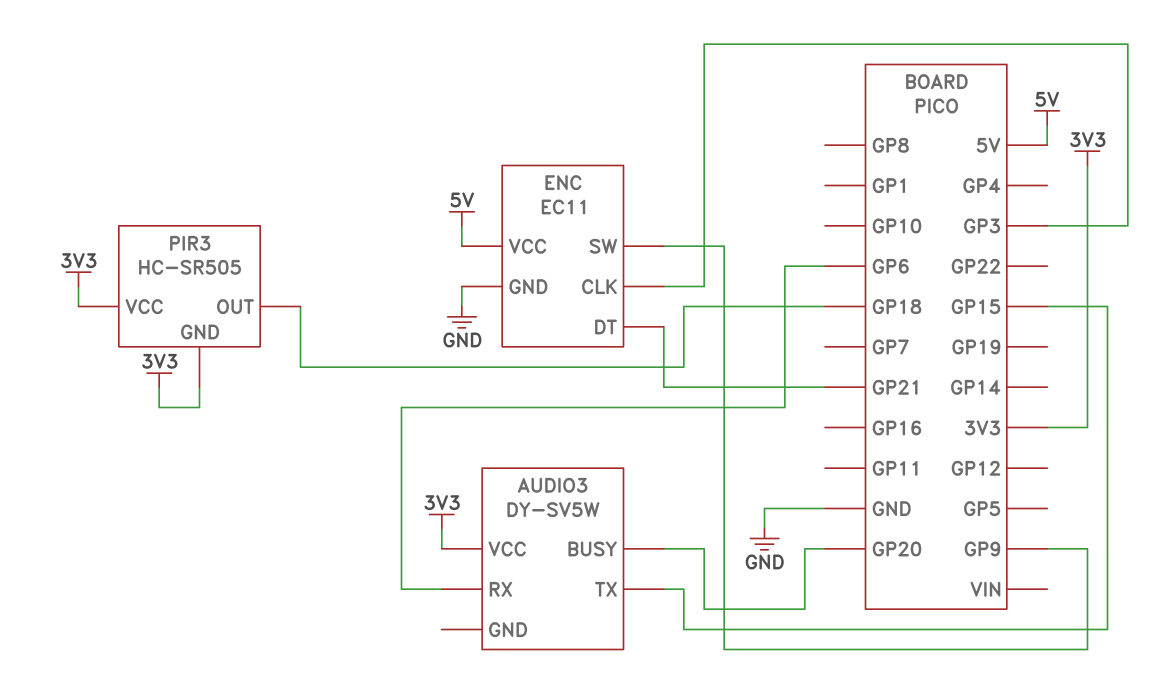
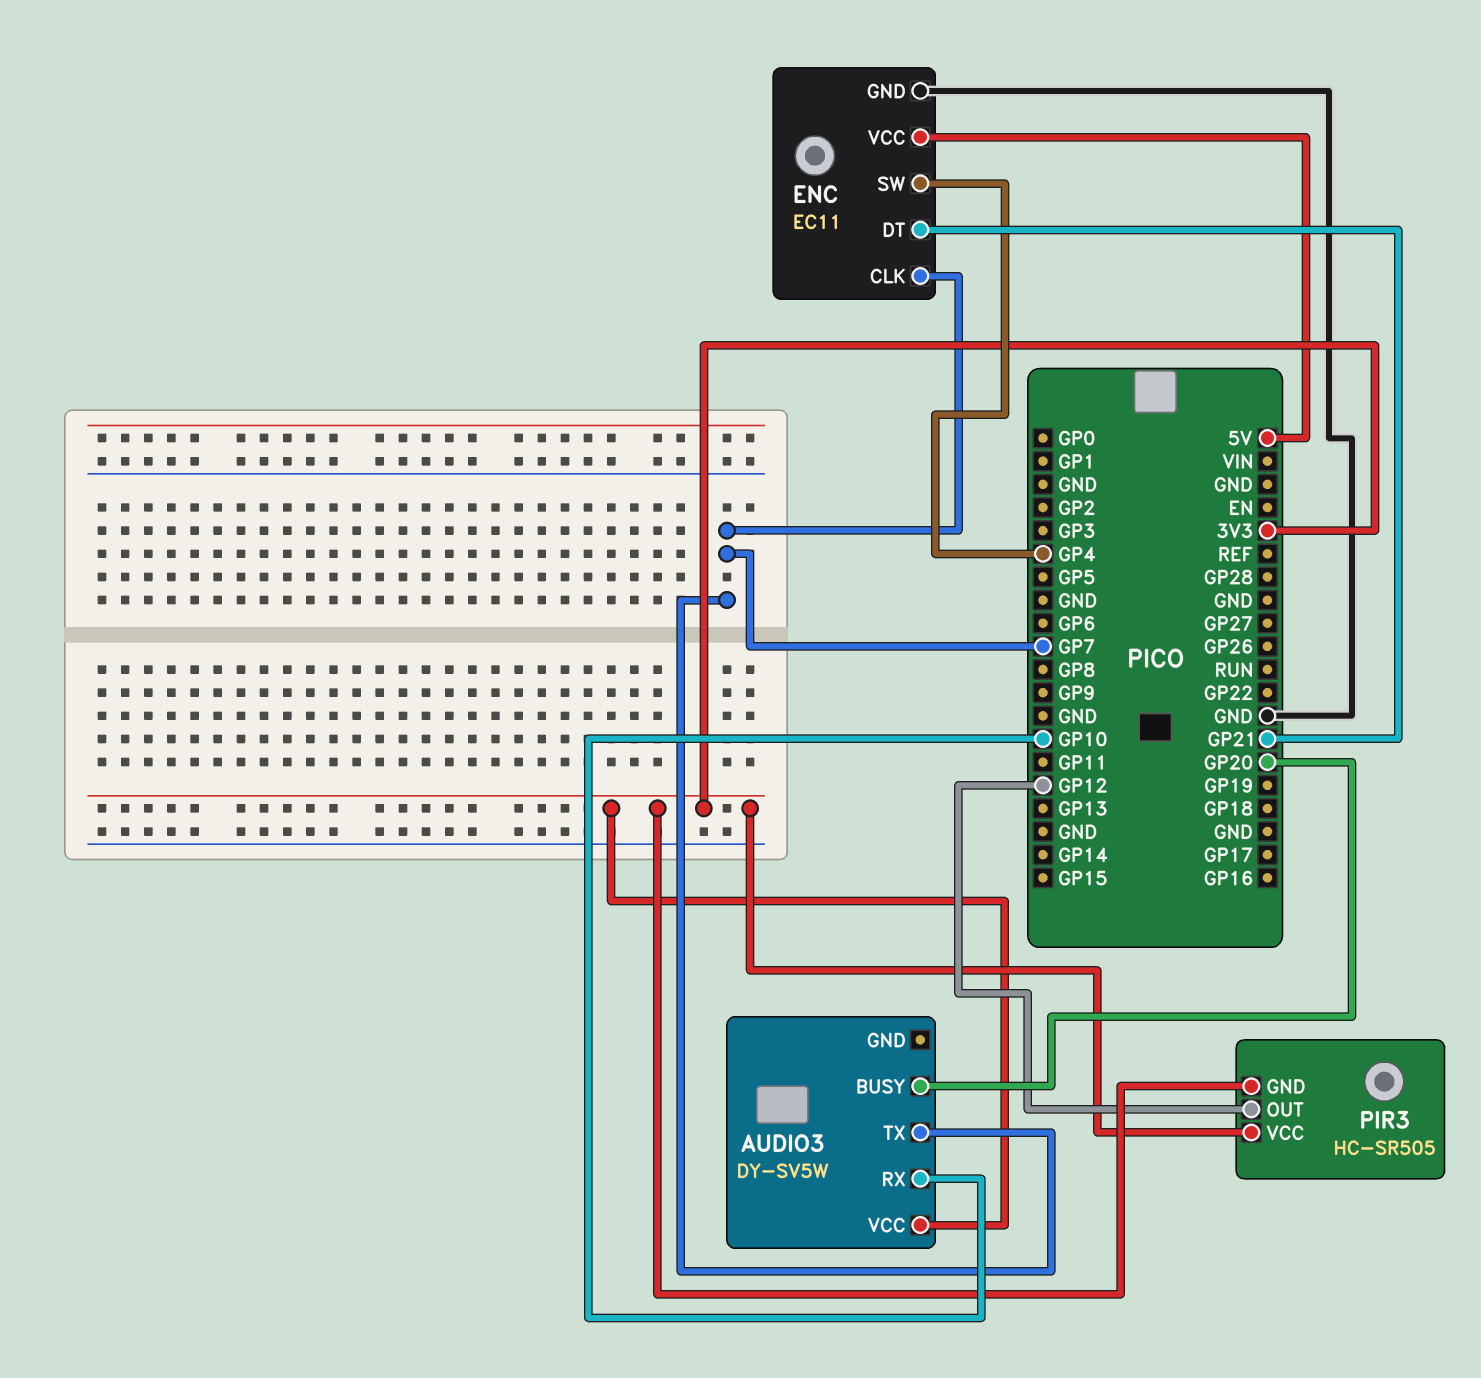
AUDIO3 pin RX: GP6 -> GP10
AUDIO3 pin TX: GP15 -> GP7
ENC pin CLK: GP3 -> GP7
ENC pin SW: GP9 -> GP4
PIR3 pin OUT: GP18 -> GP12

